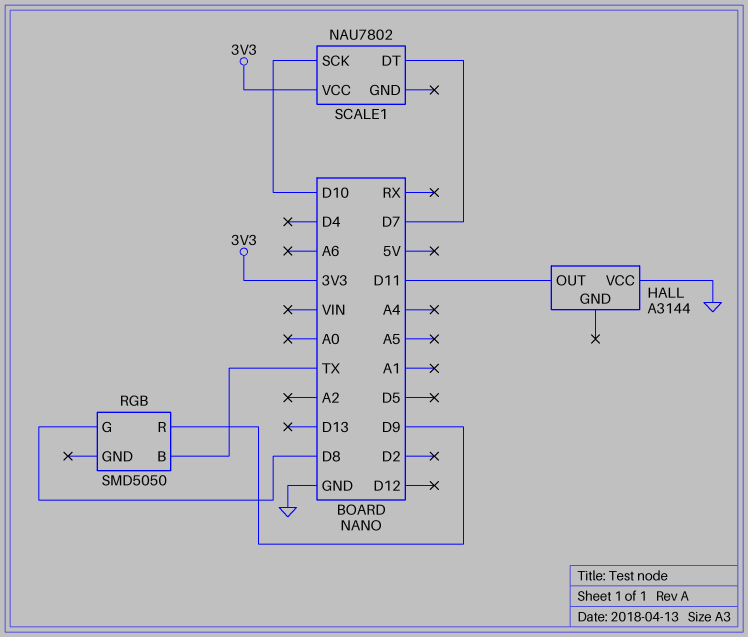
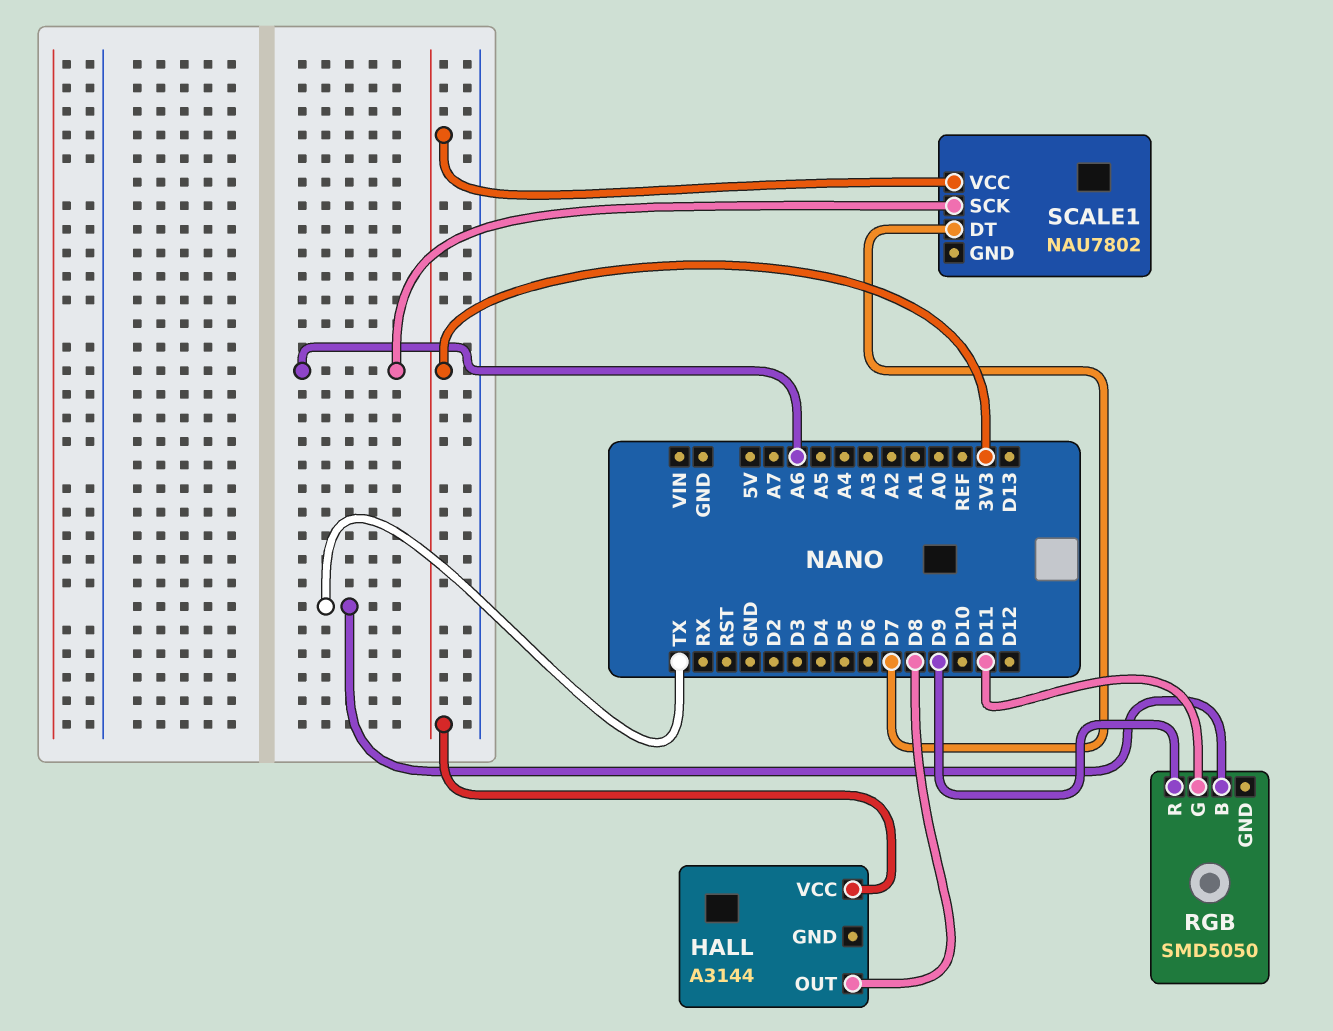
HALL pin OUT: D11 -> D8
HALL pin VCC: GND -> 3V3
RGB pin G: D8 -> D11
SCALE1 pin SCK: D10 -> A6

